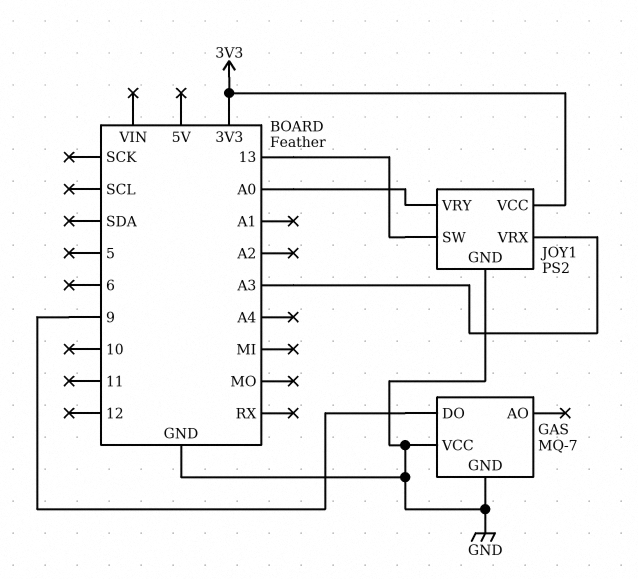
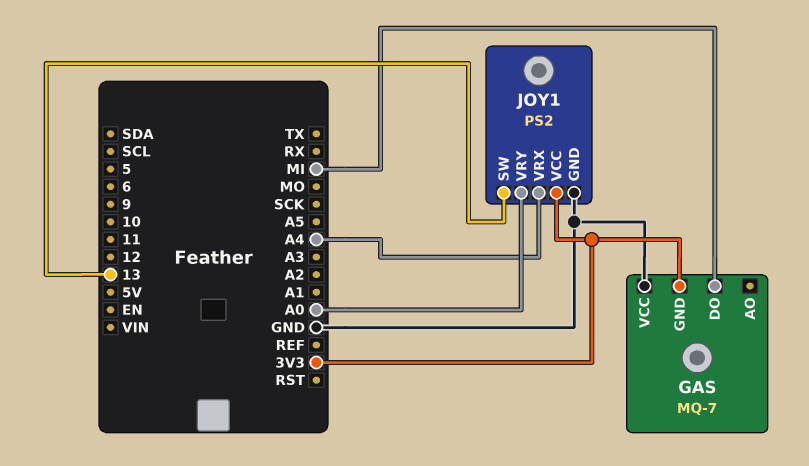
GAS pin DO: 9 -> MI
GAS pin GND: GND -> 3V3
JOY1 pin VRX: A3 -> A4

